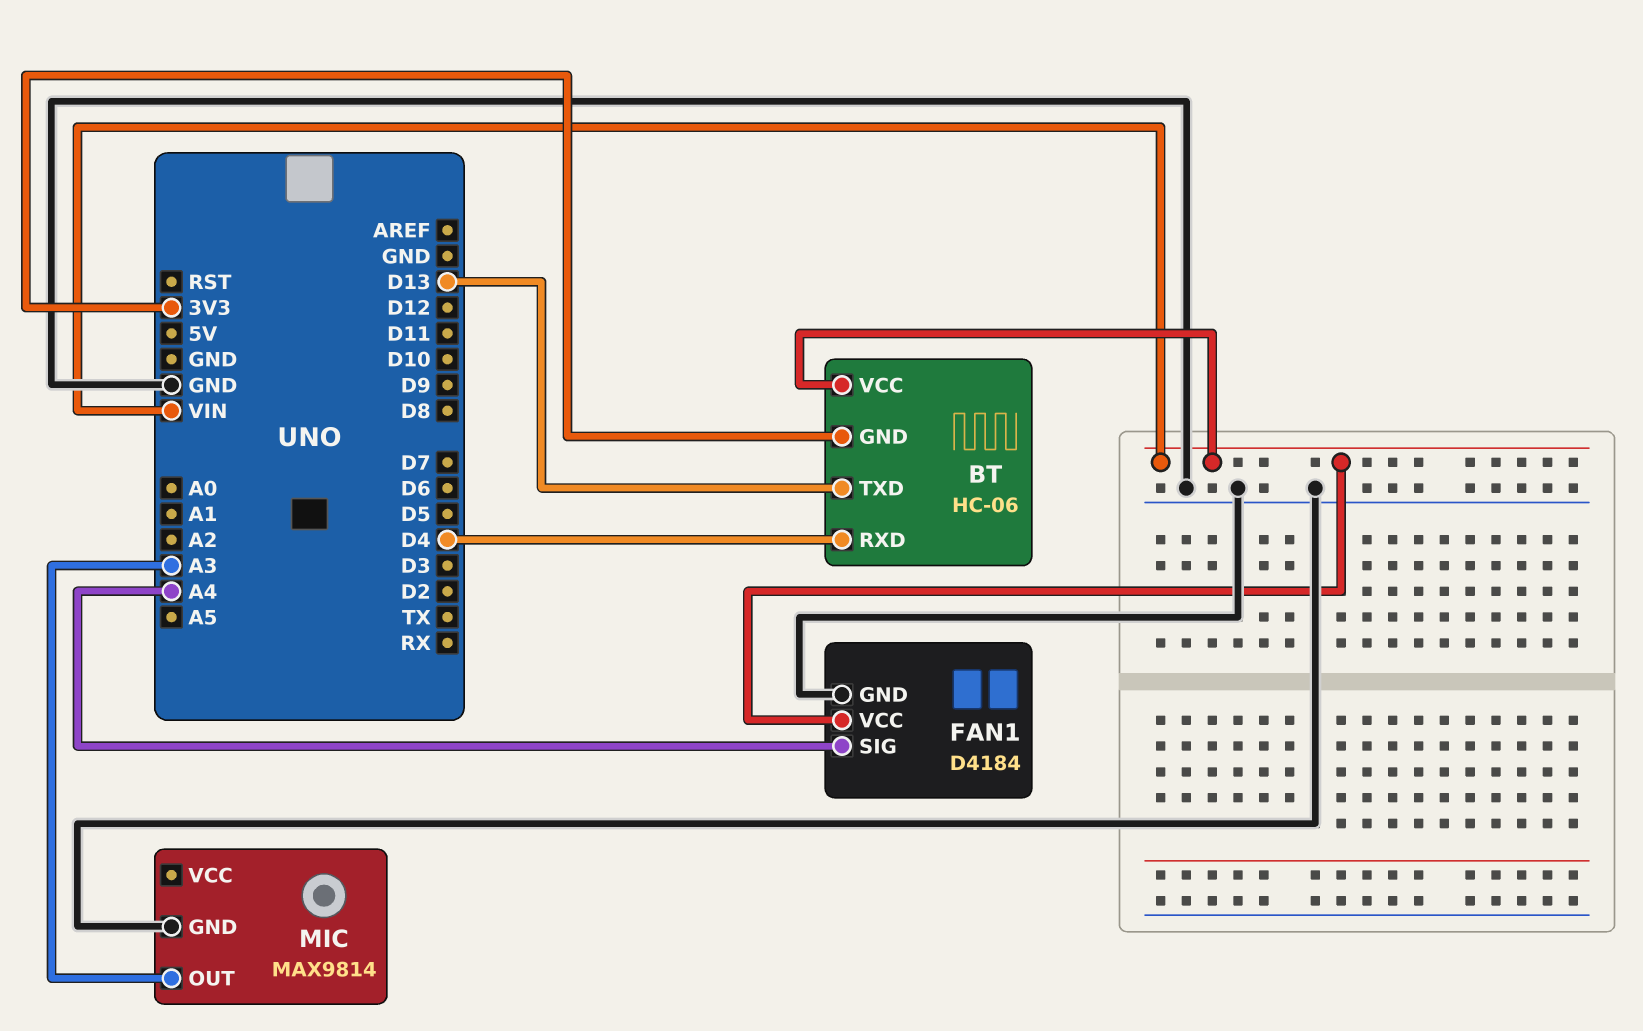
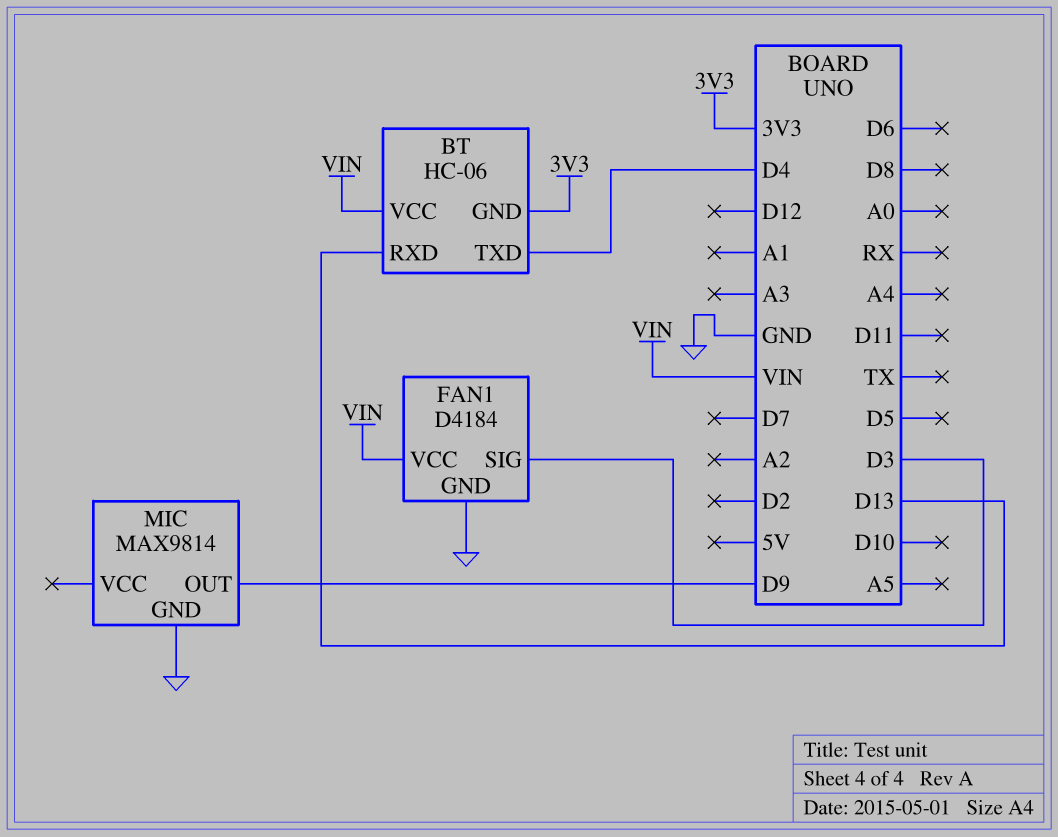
BT pin RXD: D4 -> D13
BT pin TXD: D13 -> D4
FAN1 pin SIG: A4 -> D3
MIC pin OUT: A3 -> D9

